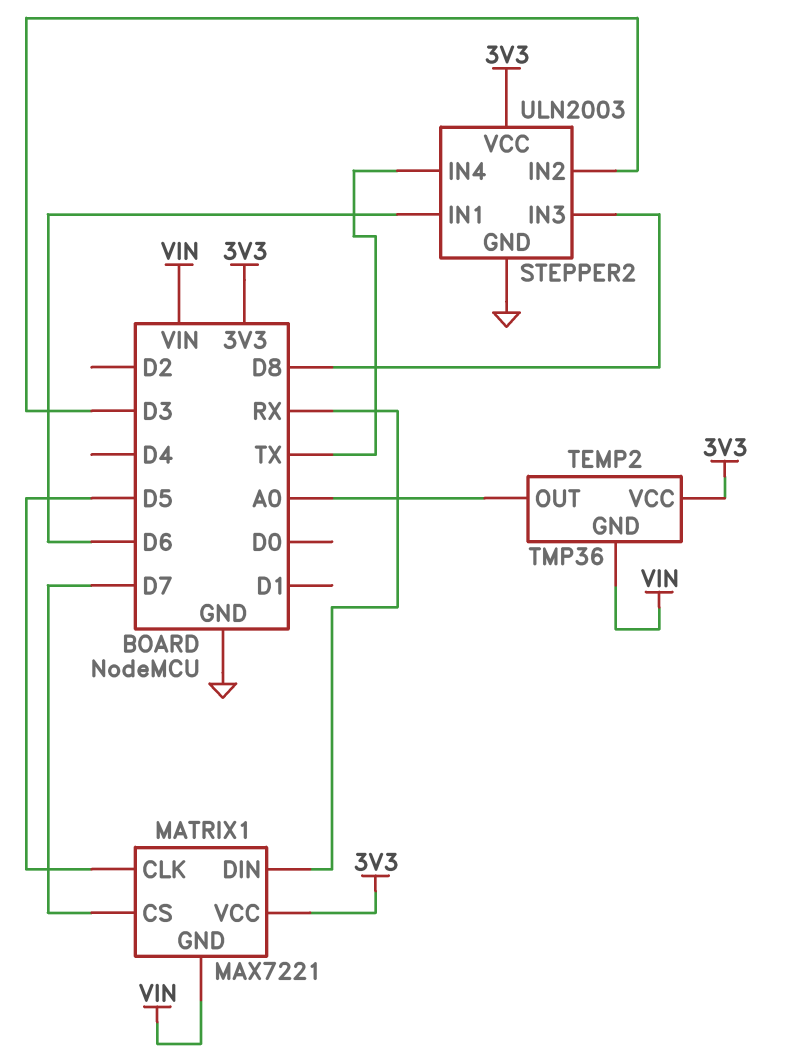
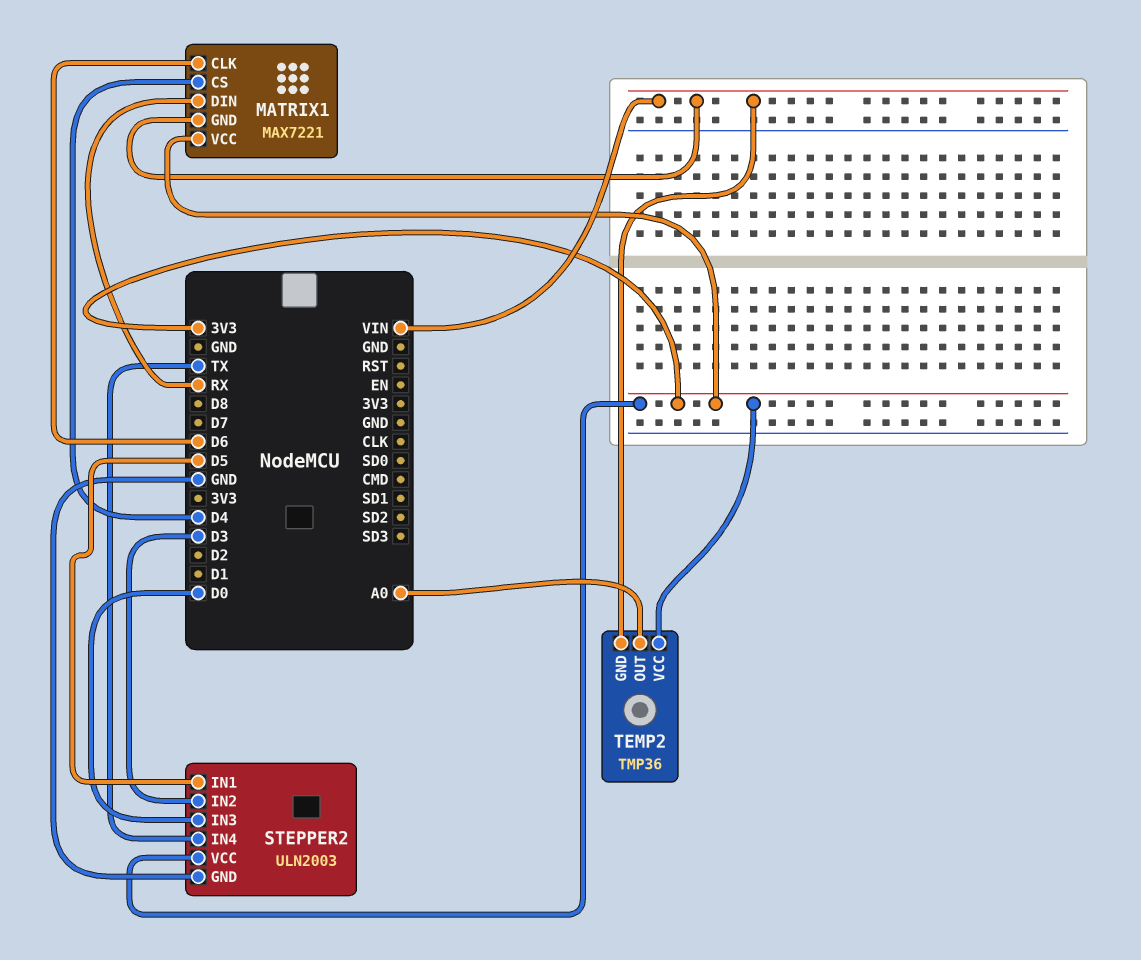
MATRIX1 pin CLK: D5 -> D6
MATRIX1 pin CS: D7 -> D4
STEPPER2 pin IN1: D6 -> D5
STEPPER2 pin IN3: D8 -> D0

